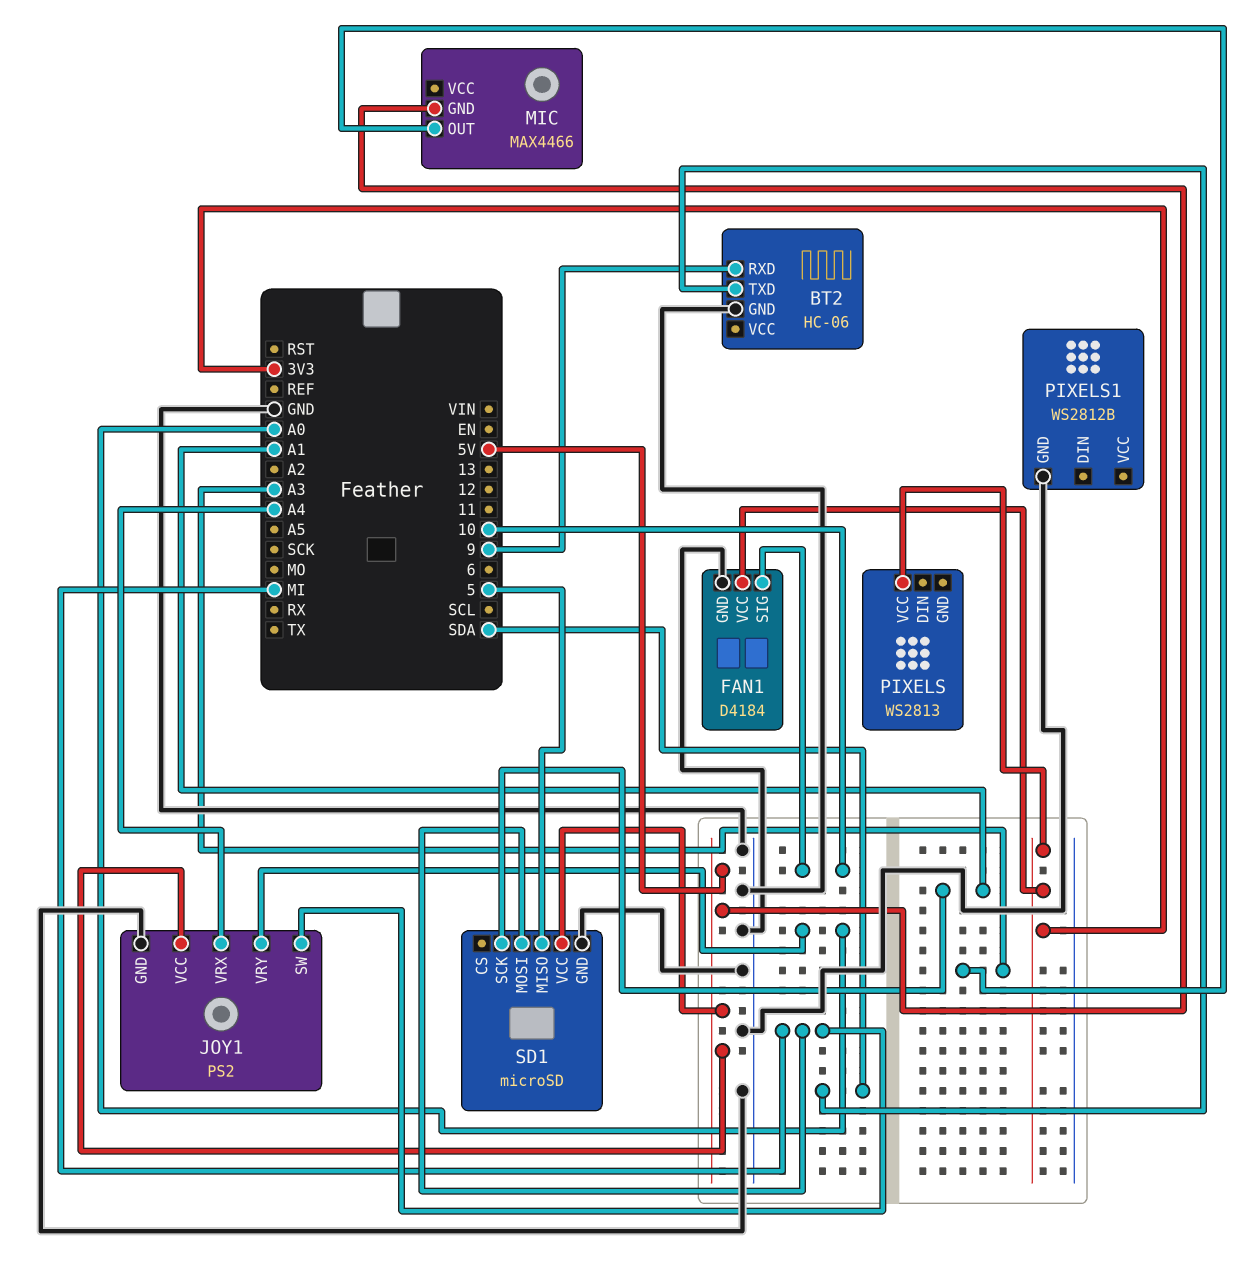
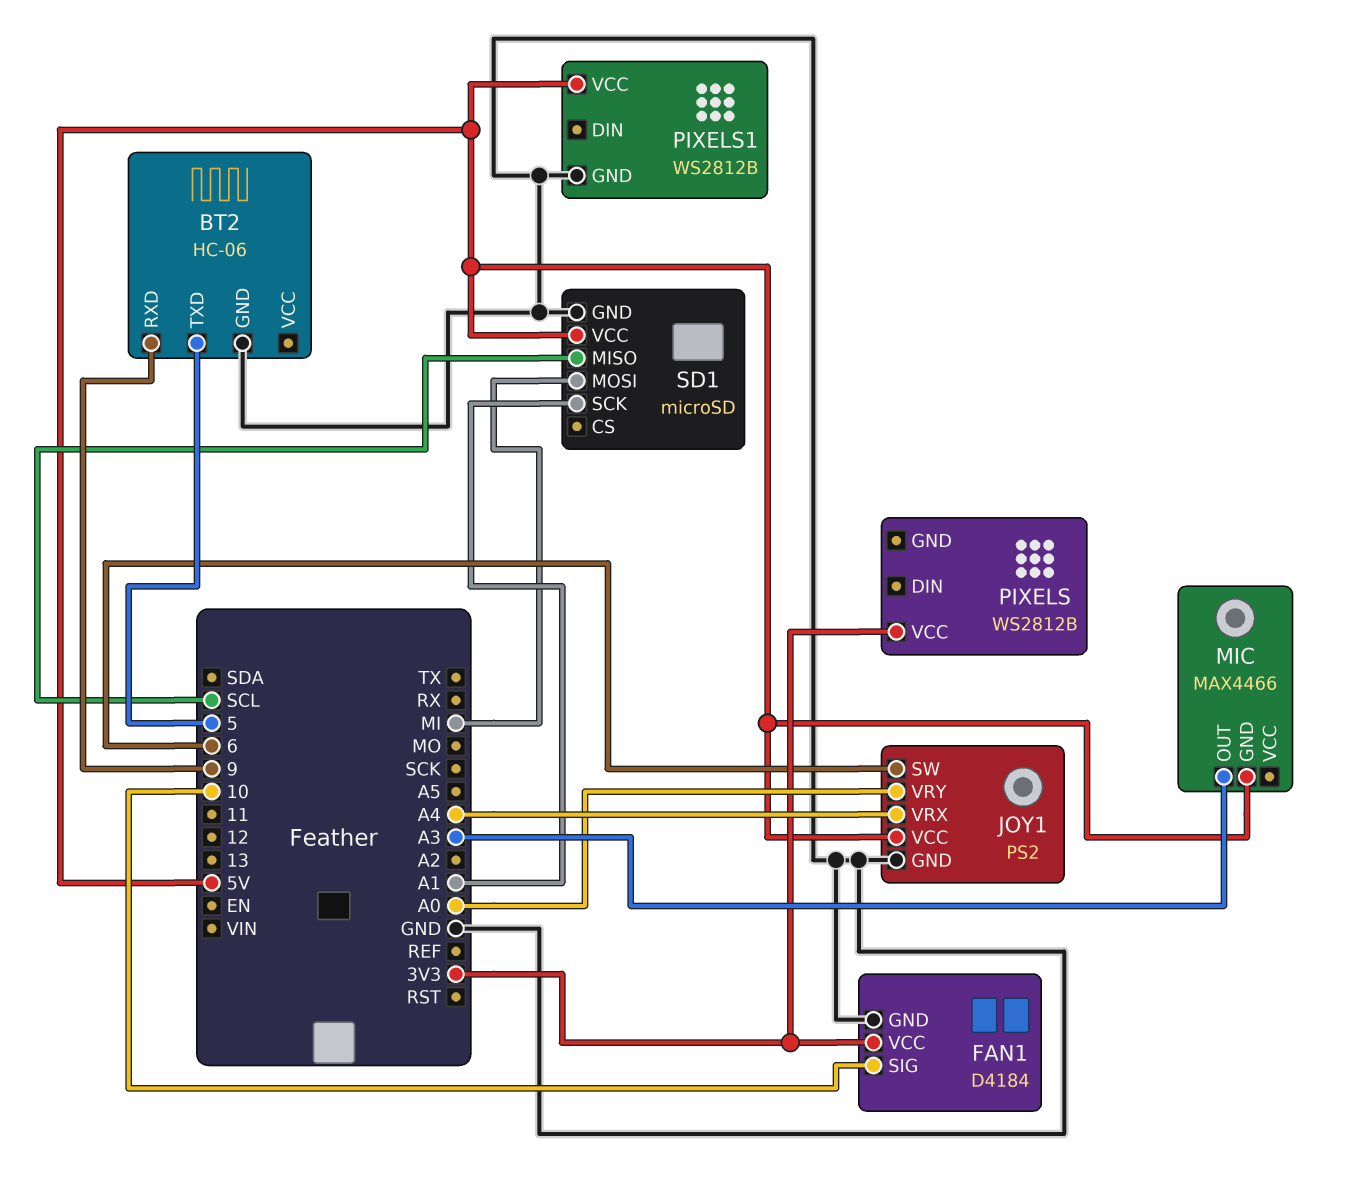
BT2 pin TXD: SDA -> 5
JOY1 pin SW: MI -> 6
PIXELS: WS2813 -> WS2812B
PIXELS1 pin VCC: none -> 5V
SD1 pin MISO: 5 -> SCL

